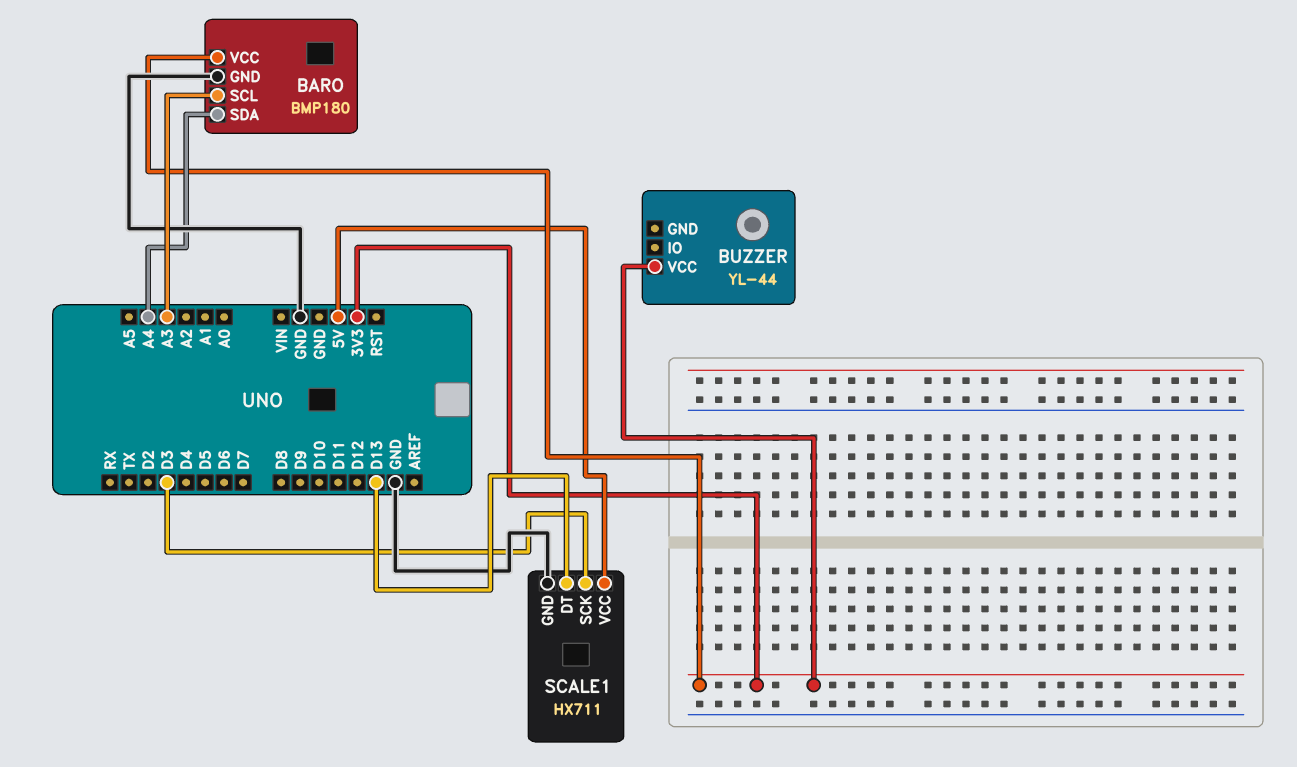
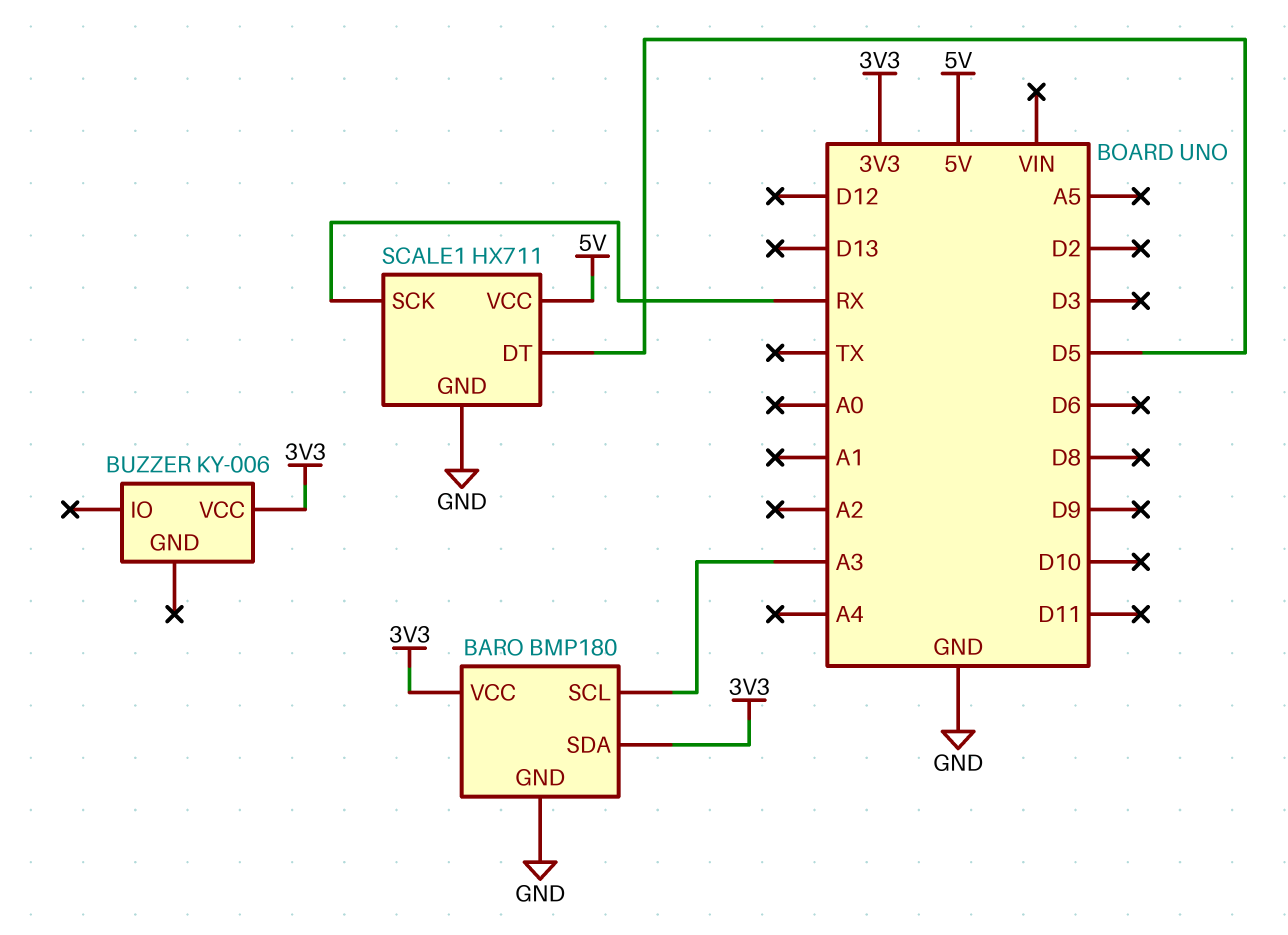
BARO pin SDA: A4 -> 3V3
BUZZER: YL-44 -> KY-006
SCALE1 pin DT: D13 -> D5
SCALE1 pin SCK: D3 -> RX

